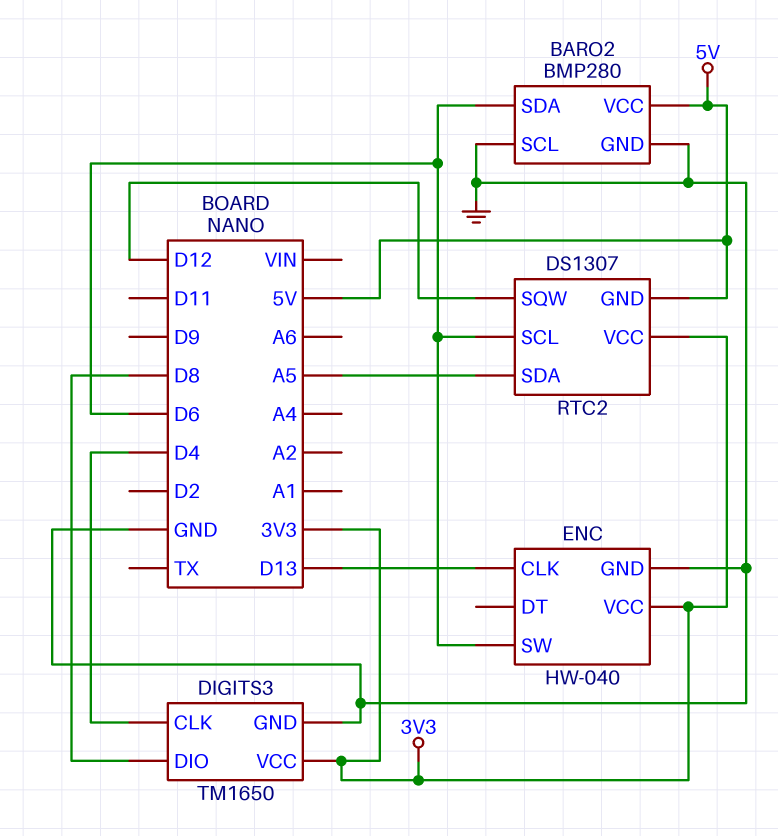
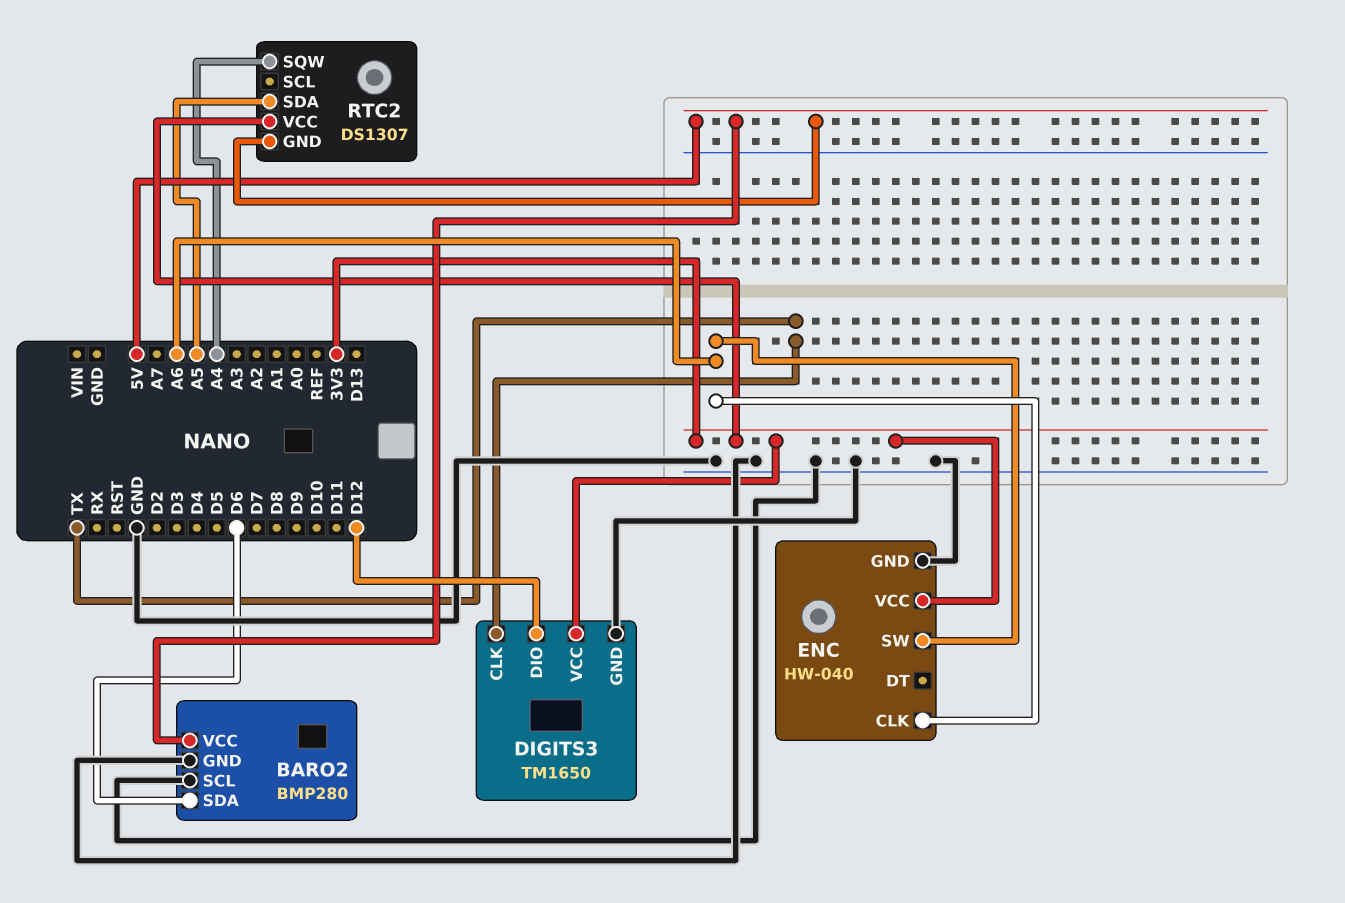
DIGITS3 pin CLK: D4 -> TX
DIGITS3 pin DIO: D8 -> D12
ENC pin CLK: D13 -> A6
ENC pin SW: D6 -> A6
RTC2 pin SCL: D6 -> none
RTC2 pin SQW: D12 -> A4

